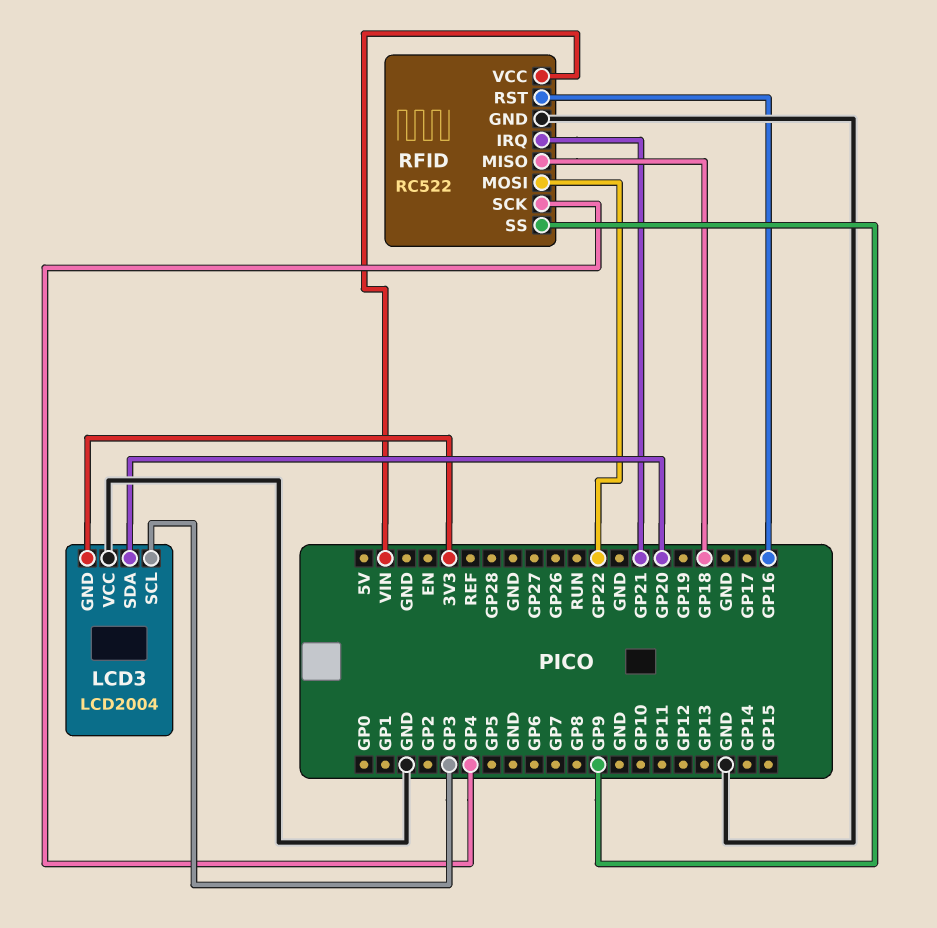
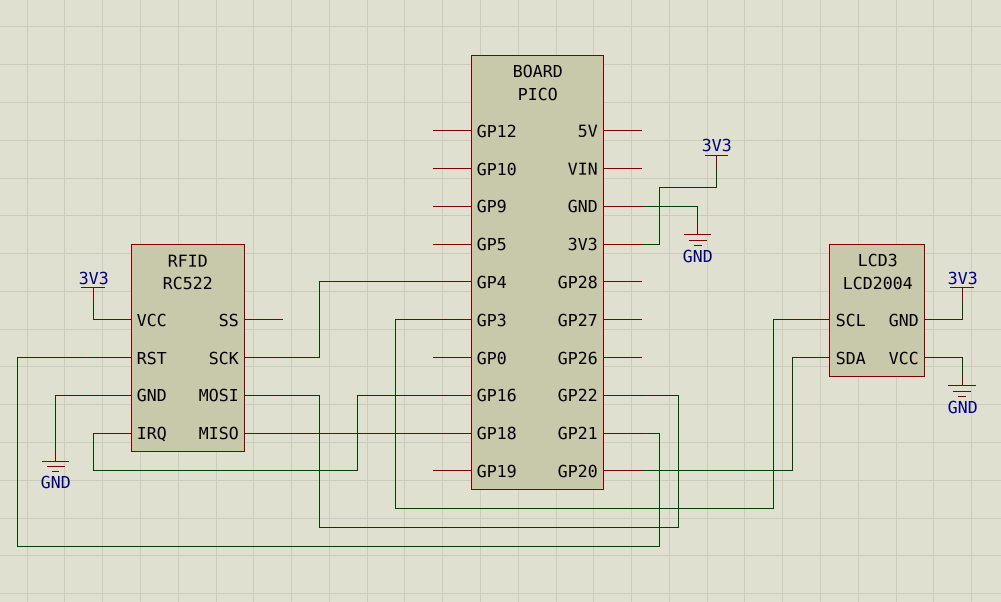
RFID pin IRQ: GP21 -> GP16
RFID pin RST: GP16 -> GP21
RFID pin SS: GP9 -> none
RFID pin VCC: VIN -> 3V3

